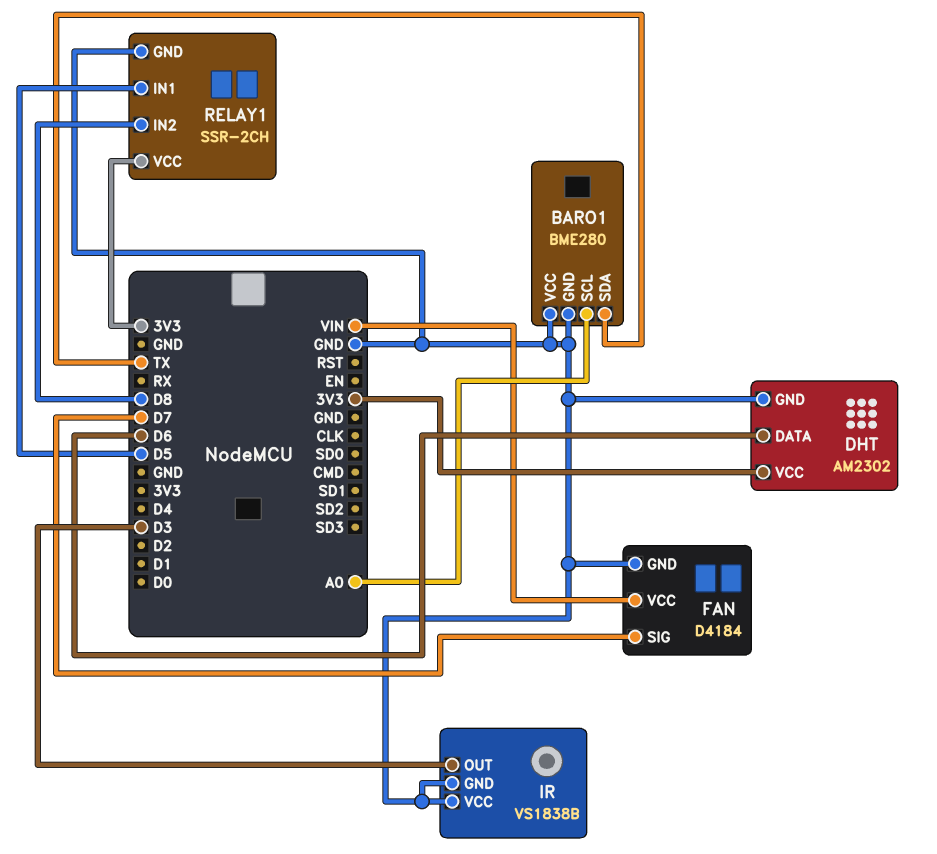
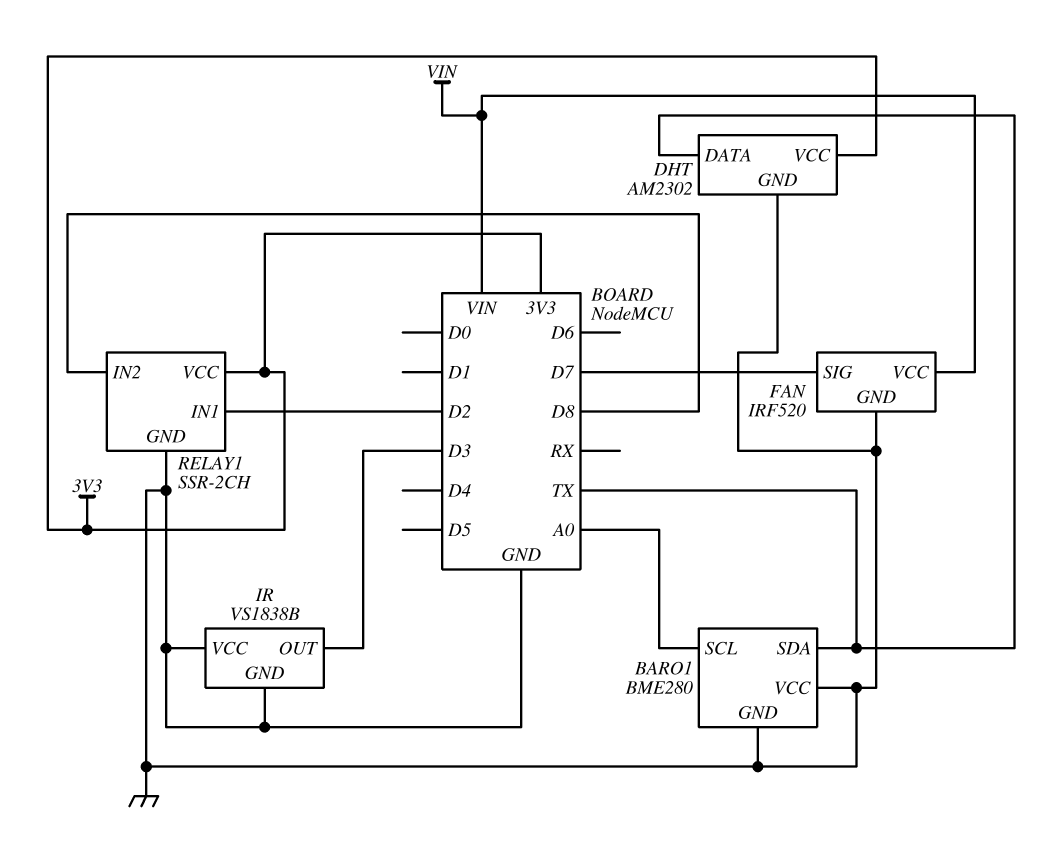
DHT pin DATA: D6 -> TX
FAN: D4184 -> IRF520
RELAY1 pin IN1: D5 -> D2

